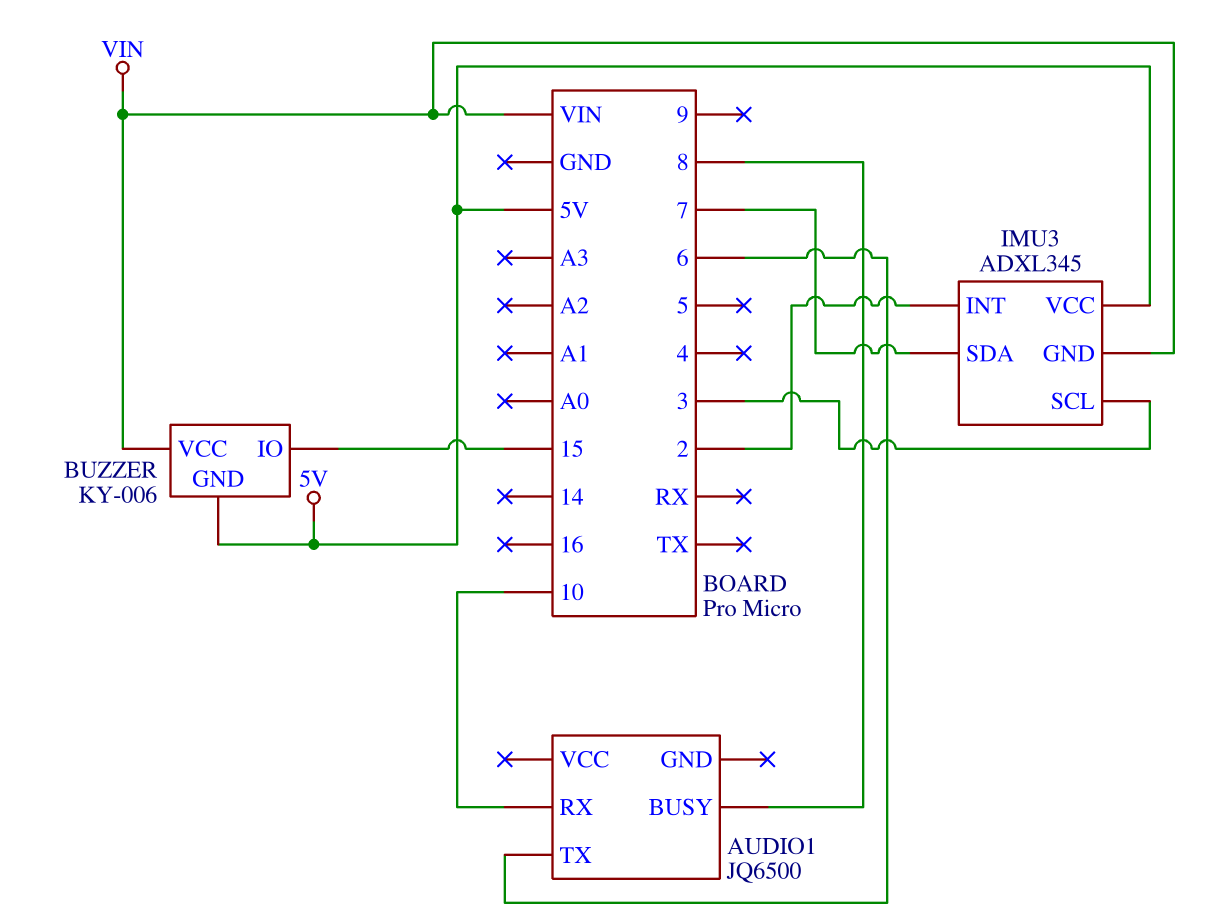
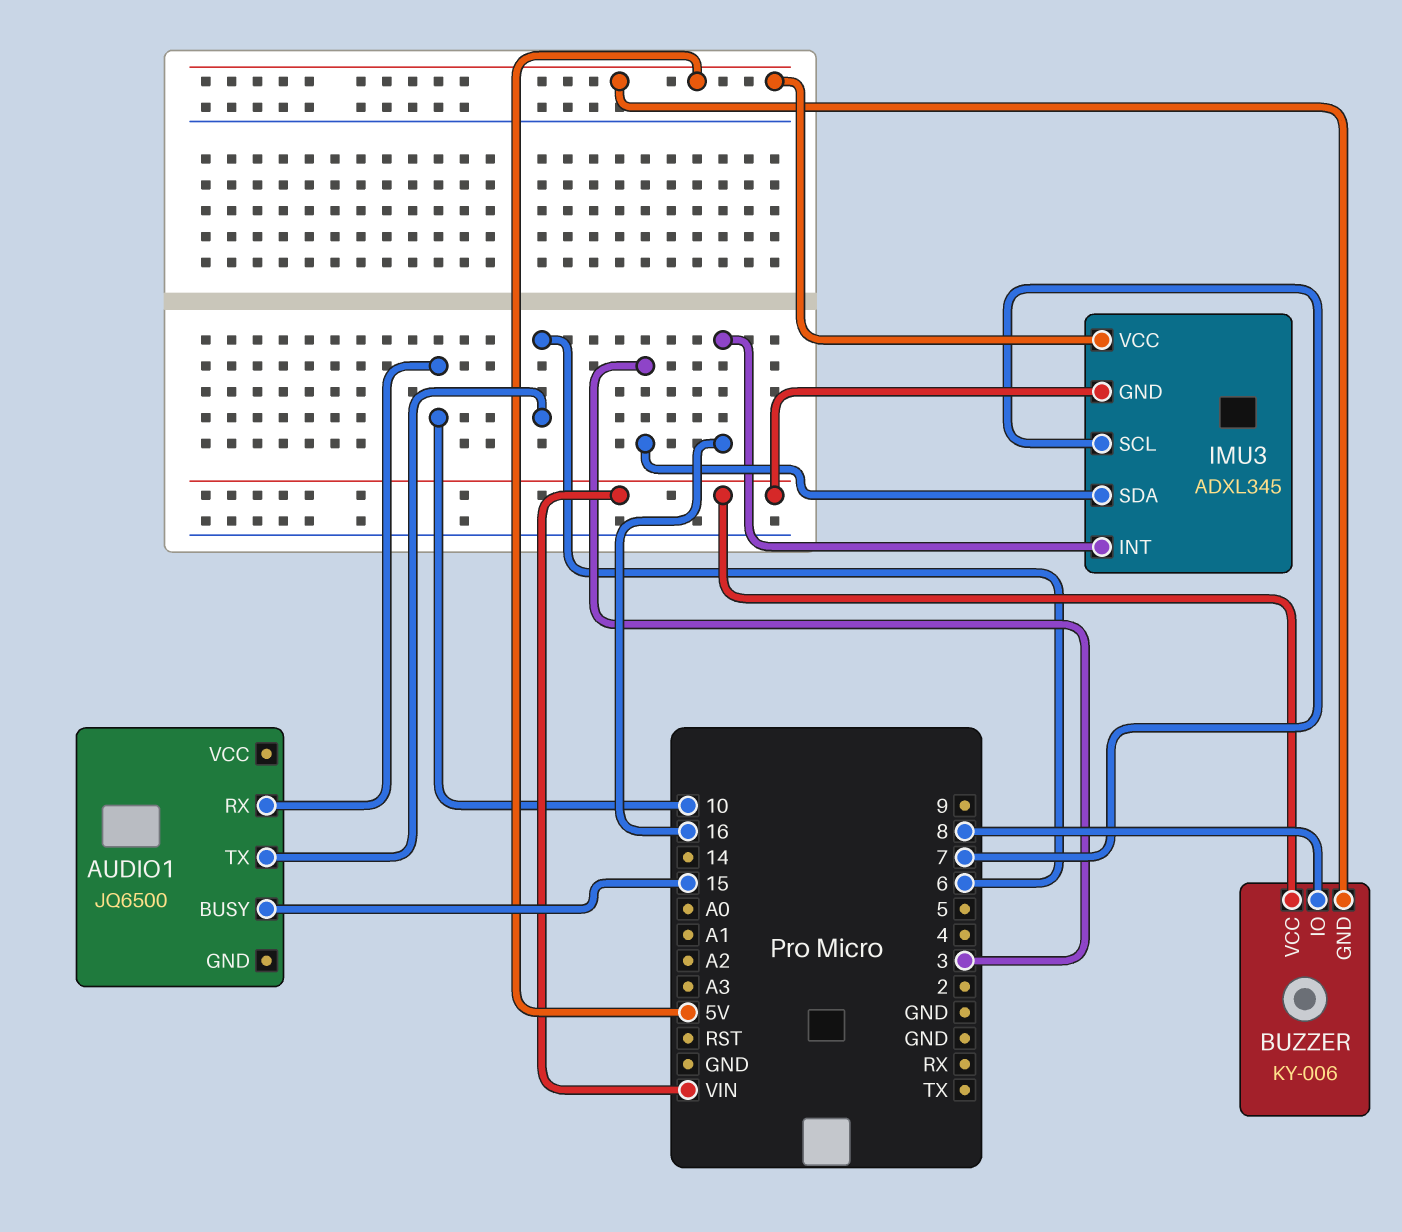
AUDIO1 pin BUSY: 8 -> 15
BUZZER pin IO: 15 -> 8
IMU3 pin INT: 2 -> 16
IMU3 pin SCL: 3 -> 7
IMU3 pin SDA: 7 -> 3

